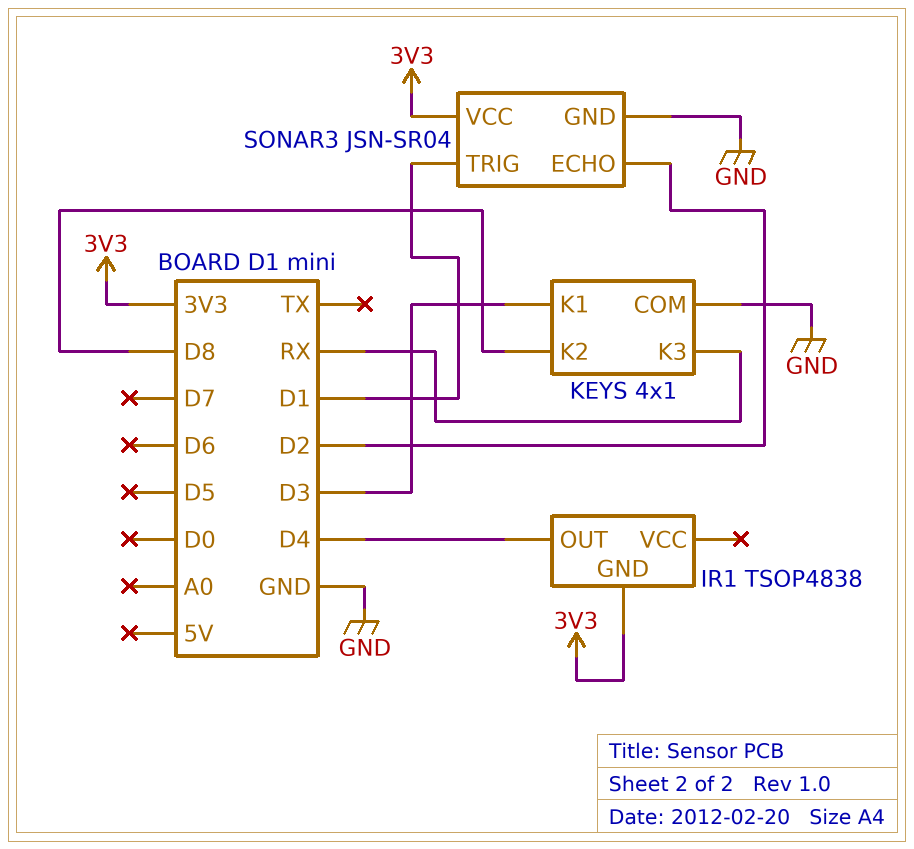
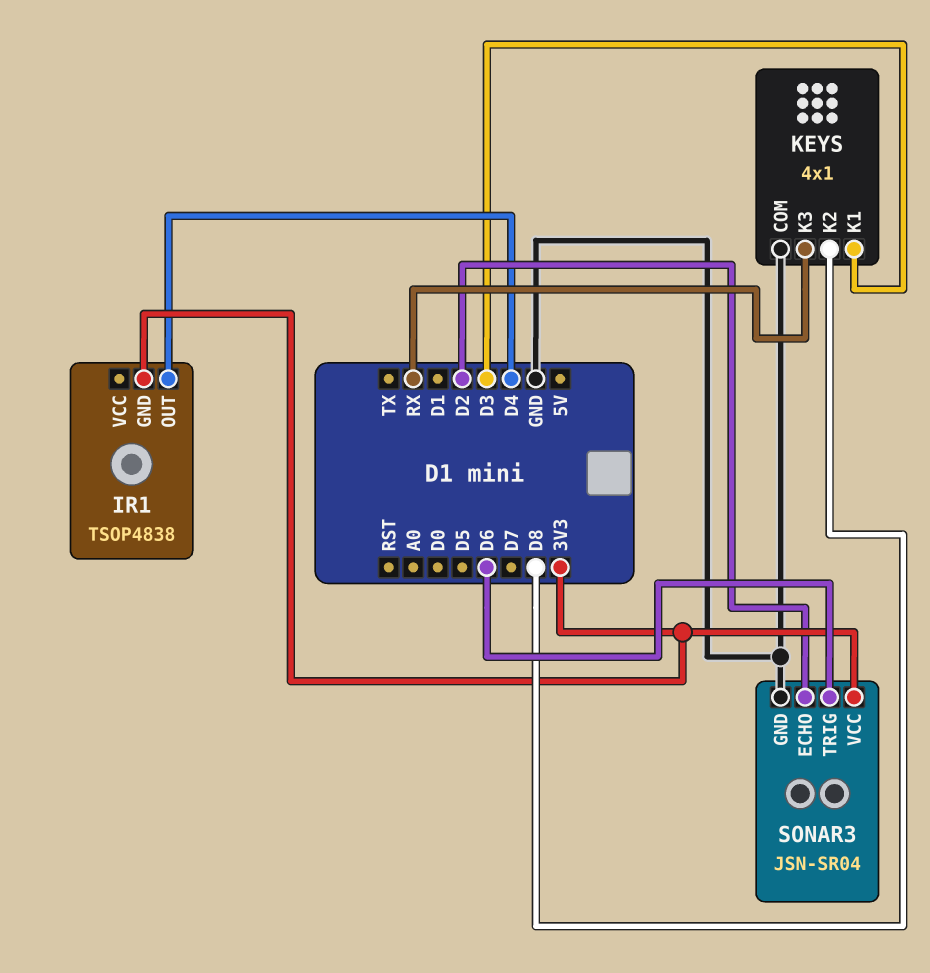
SONAR3 pin TRIG: D1 -> D6

